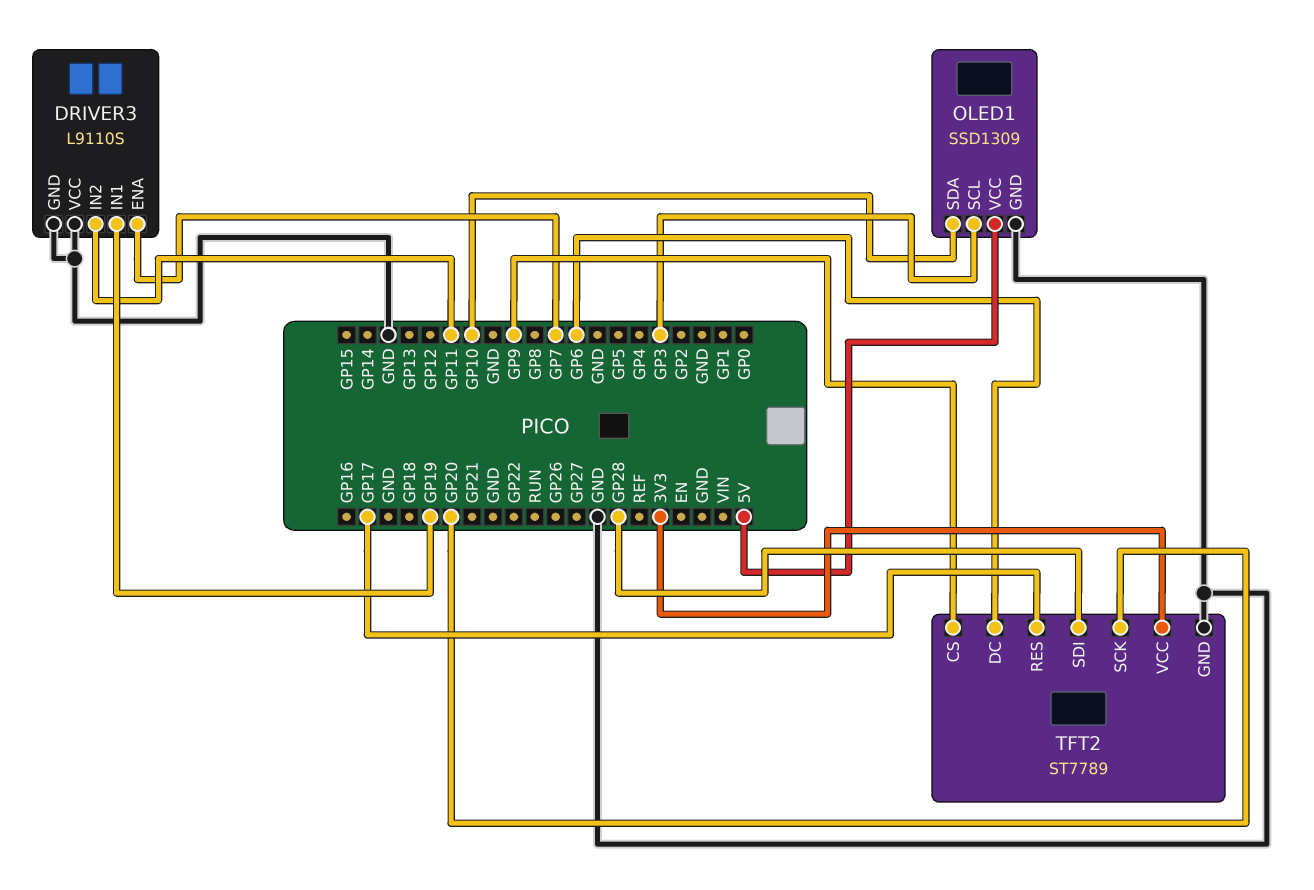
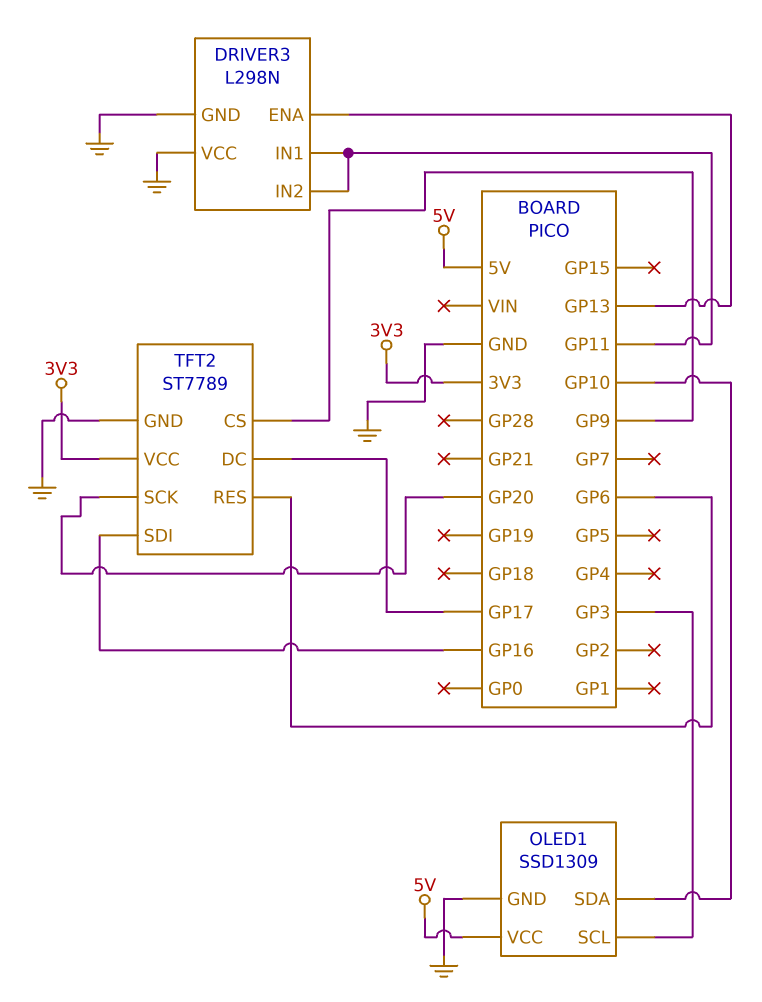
DRIVER3: L9110S -> L298N
DRIVER3 pin ENA: GP7 -> GP13
DRIVER3 pin IN1: GP19 -> GP11
TFT2 pin DC: GP6 -> GP17
TFT2 pin RES: GP17 -> GP6
TFT2 pin SDI: GP28 -> GP16

